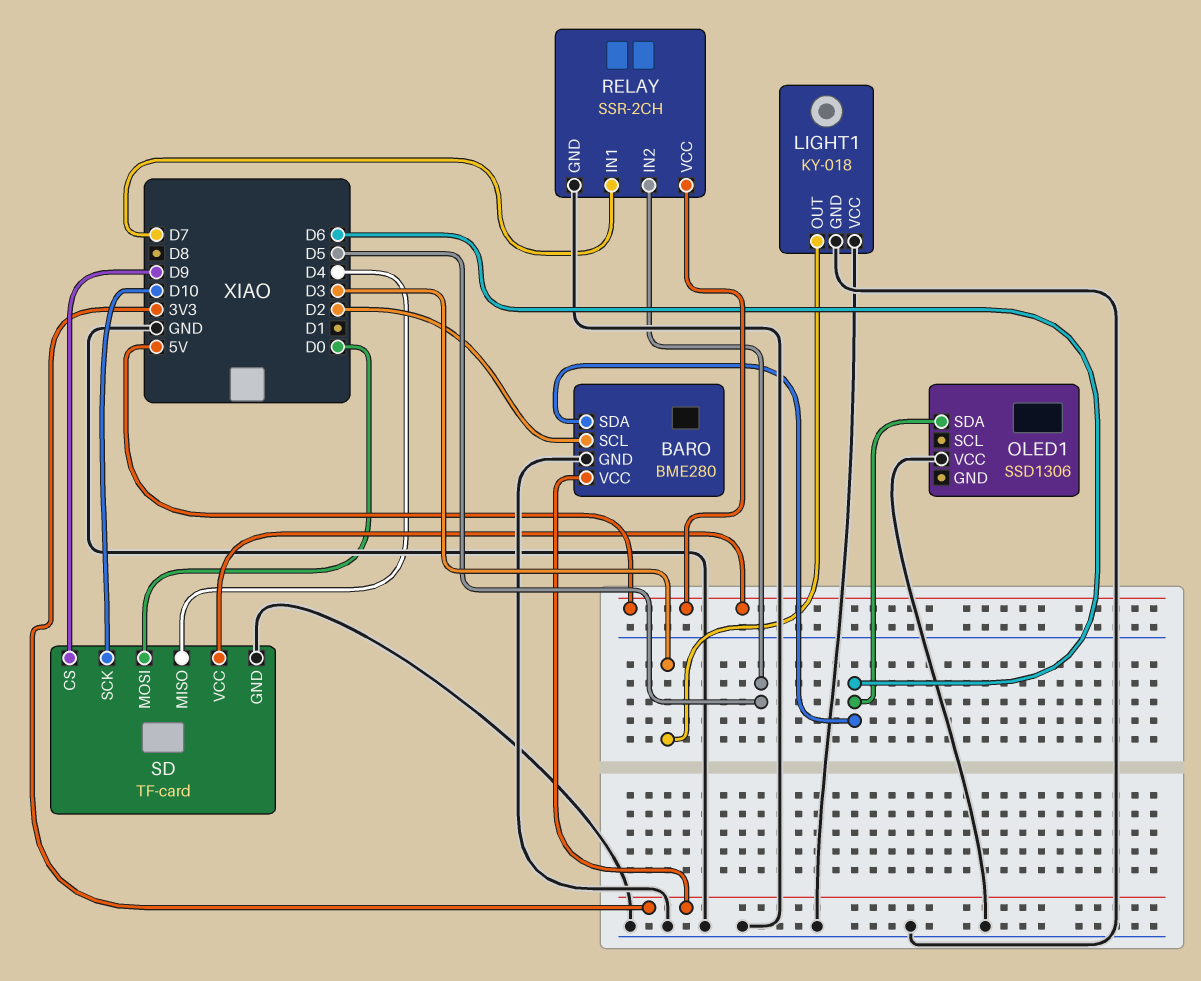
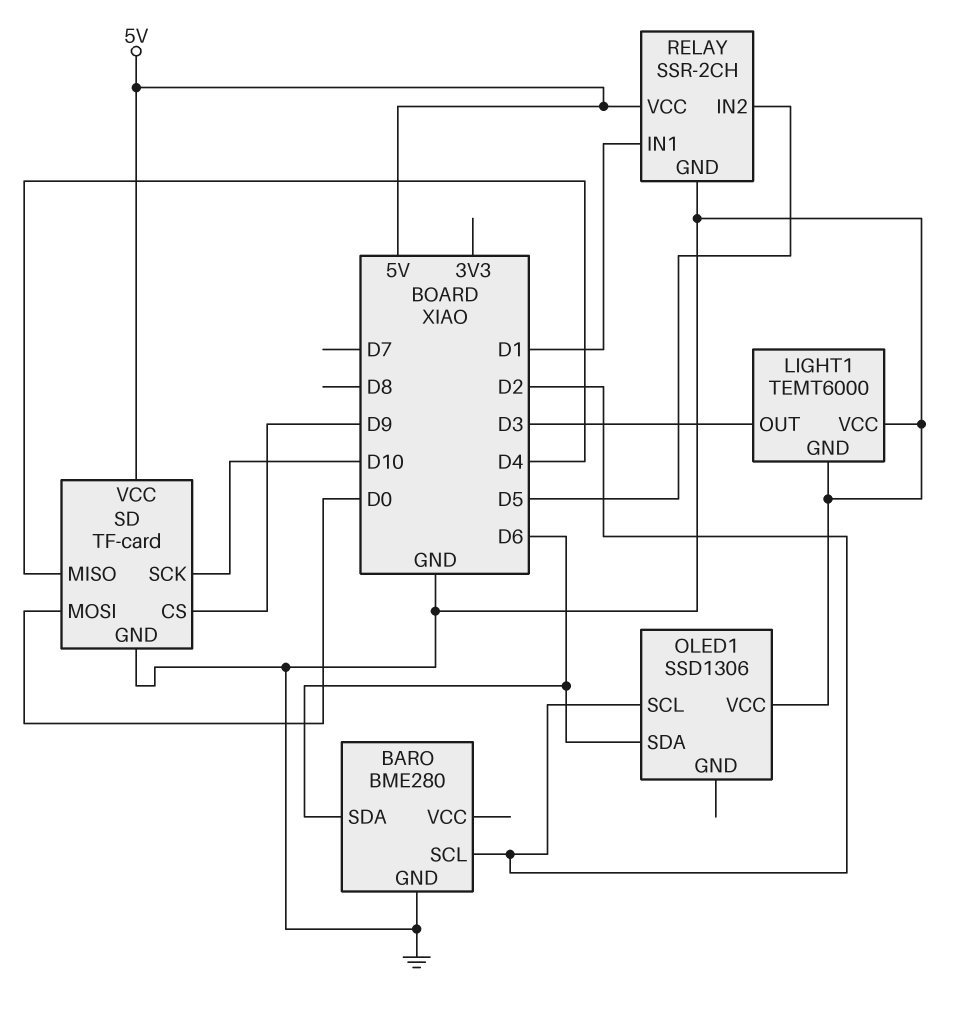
BARO pin VCC: 3V3 -> none
LIGHT1: KY-018 -> TEMT6000
OLED1 pin SCL: none -> D2
RELAY pin IN1: D7 -> D1

